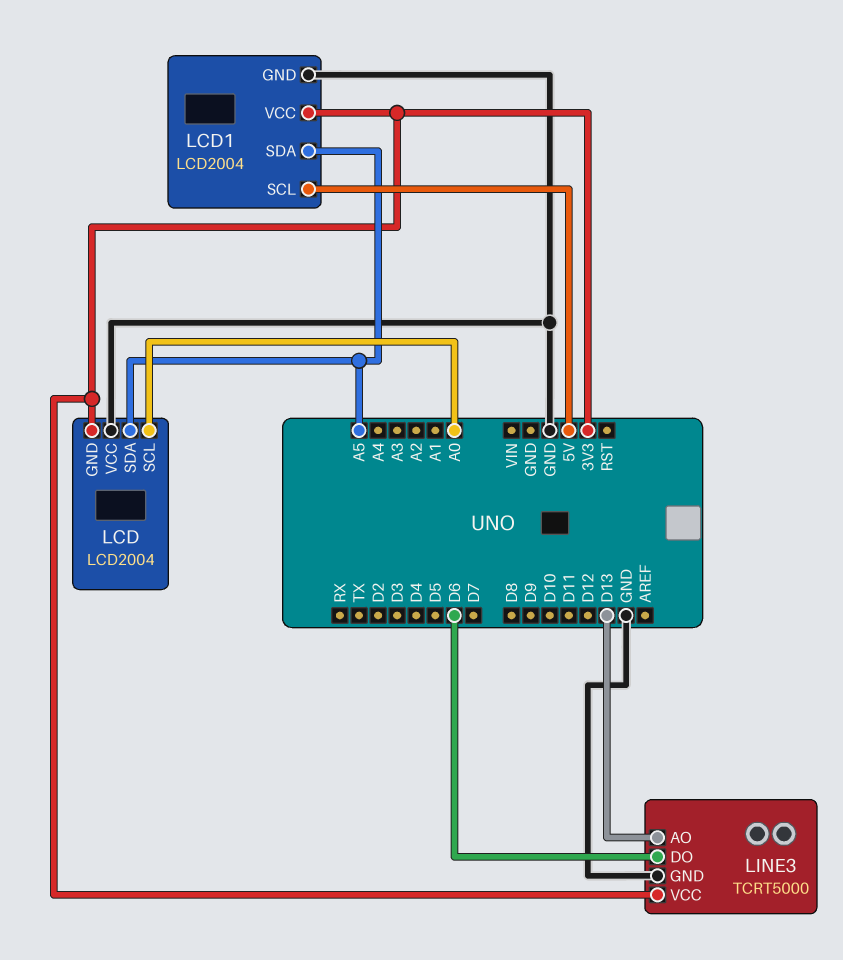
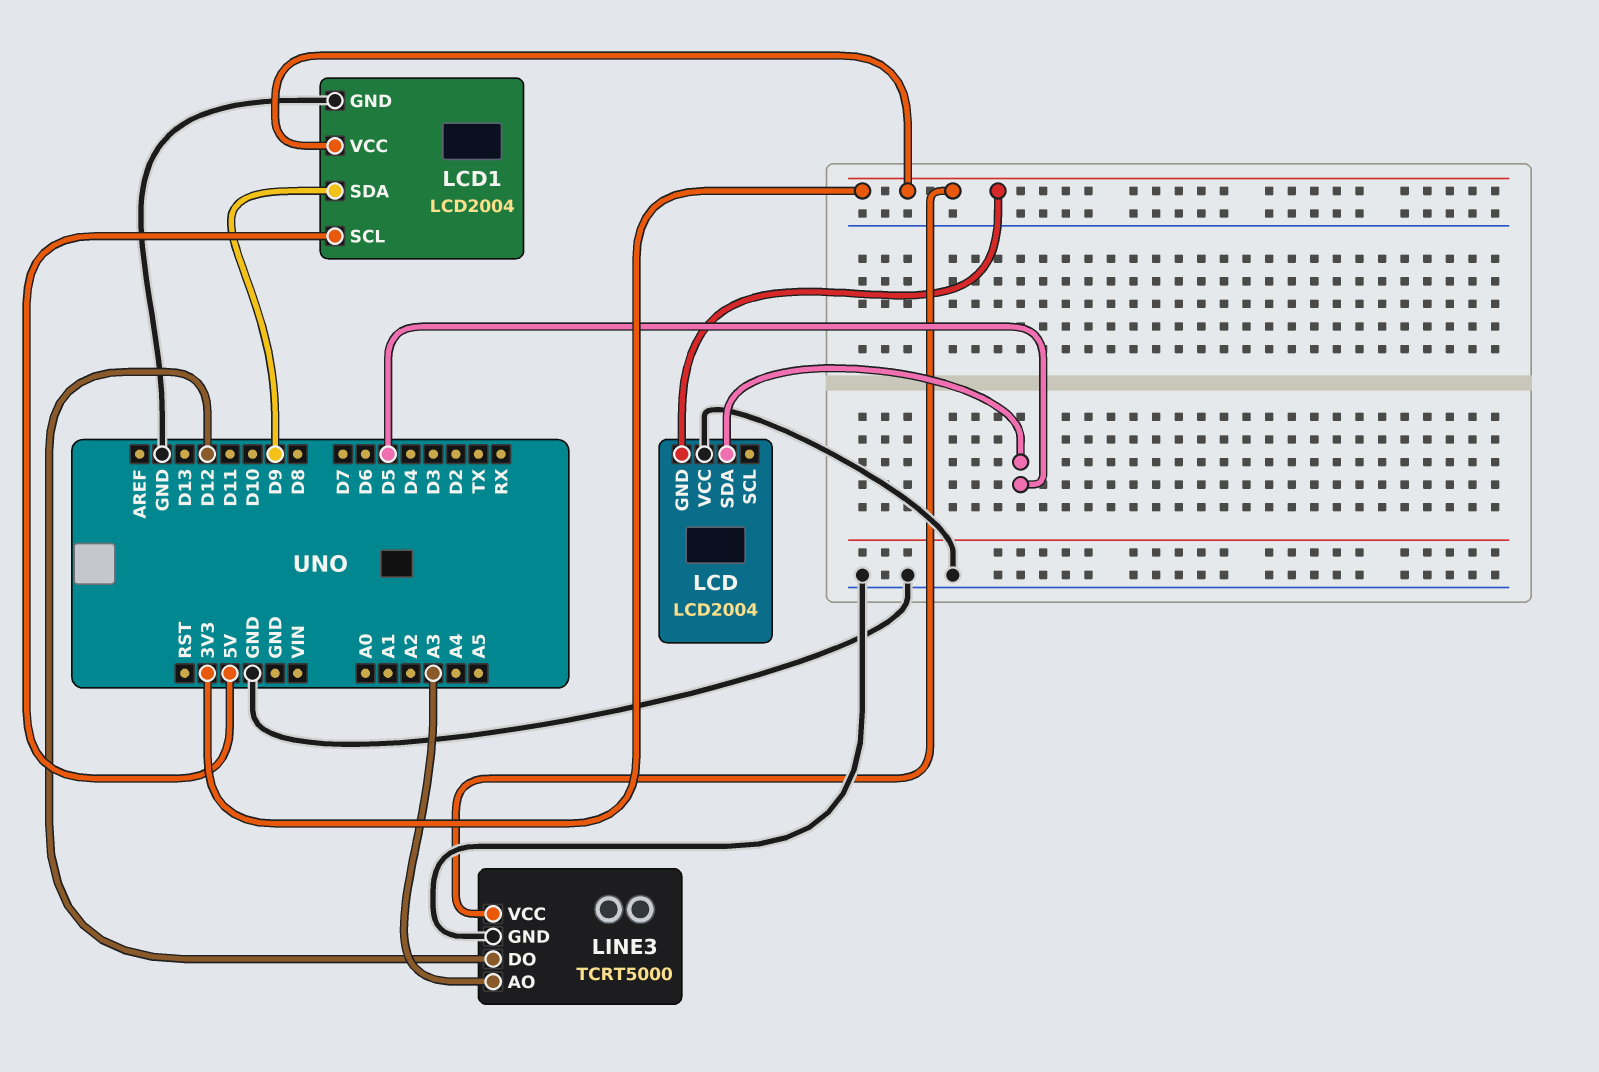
LCD pin SCL: A0 -> none
LCD pin SDA: A5 -> D5
LCD1 pin SDA: A5 -> D9
LINE3 pin AO: D13 -> A3
LINE3 pin DO: D6 -> D12

